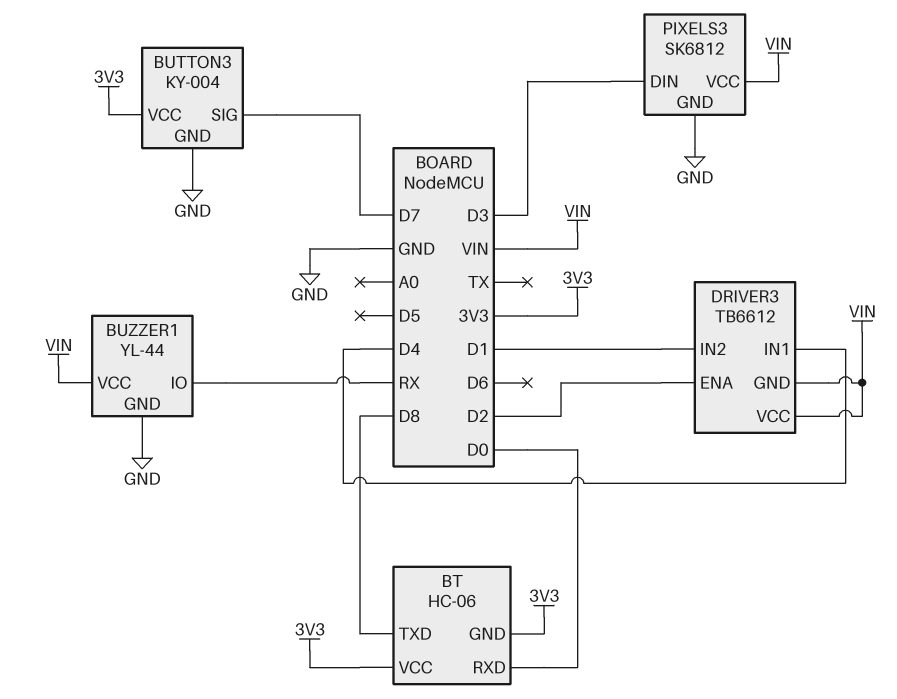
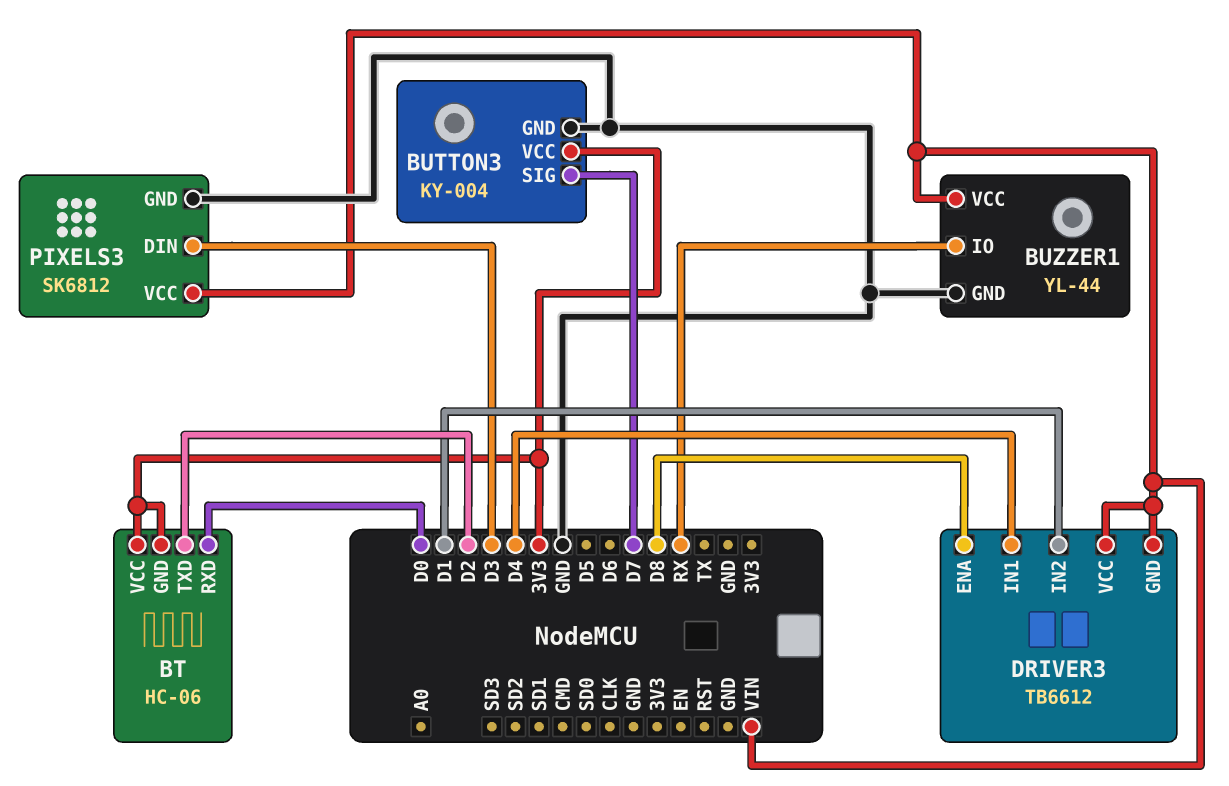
BT pin TXD: D8 -> D2
DRIVER3 pin ENA: D2 -> D8

